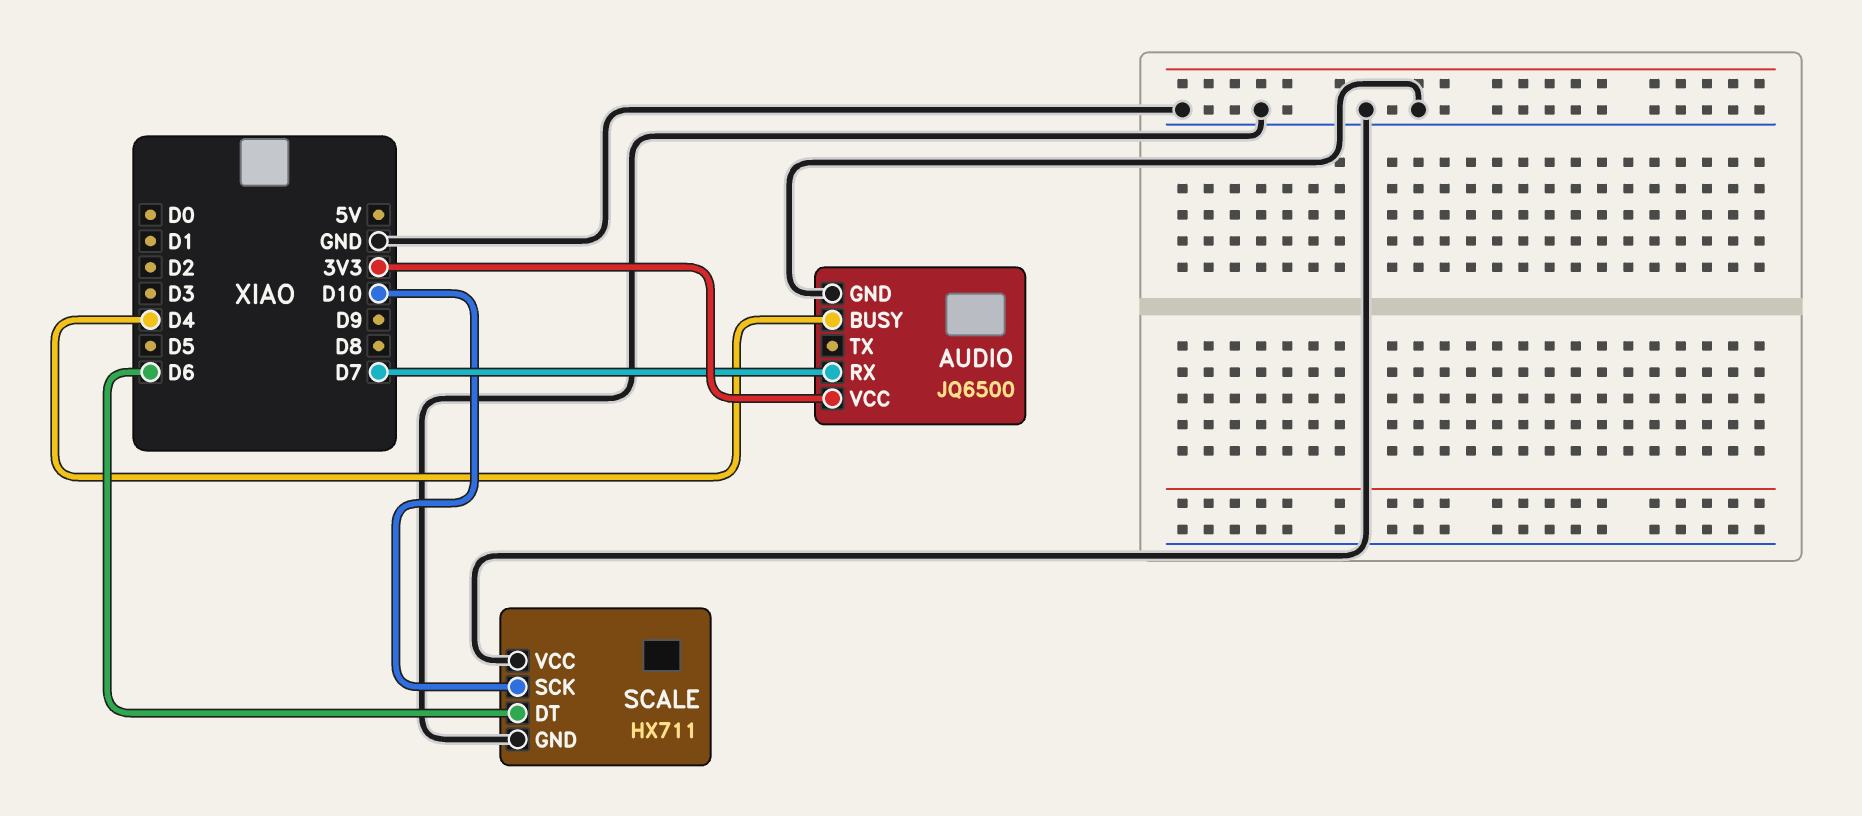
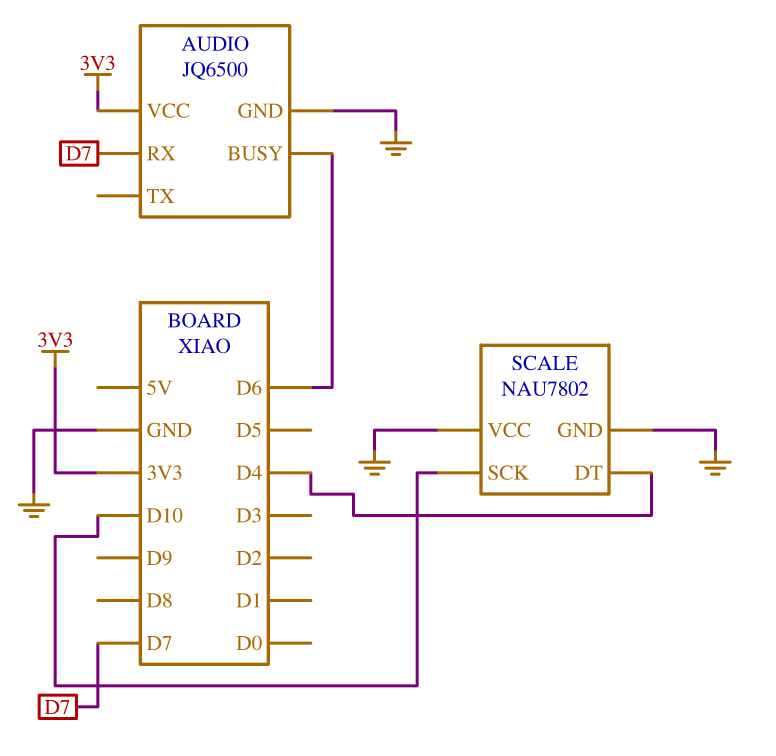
AUDIO pin BUSY: D4 -> D6
SCALE: HX711 -> NAU7802
SCALE pin DT: D6 -> D4

